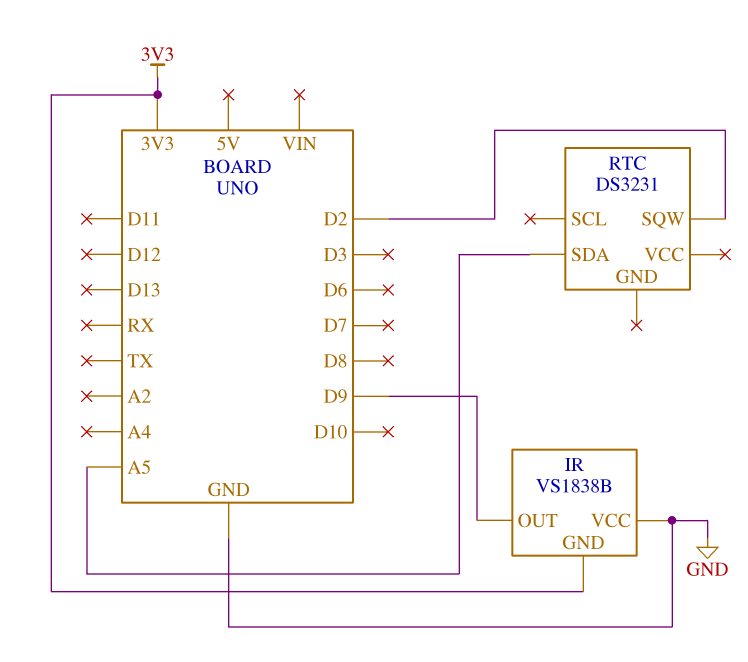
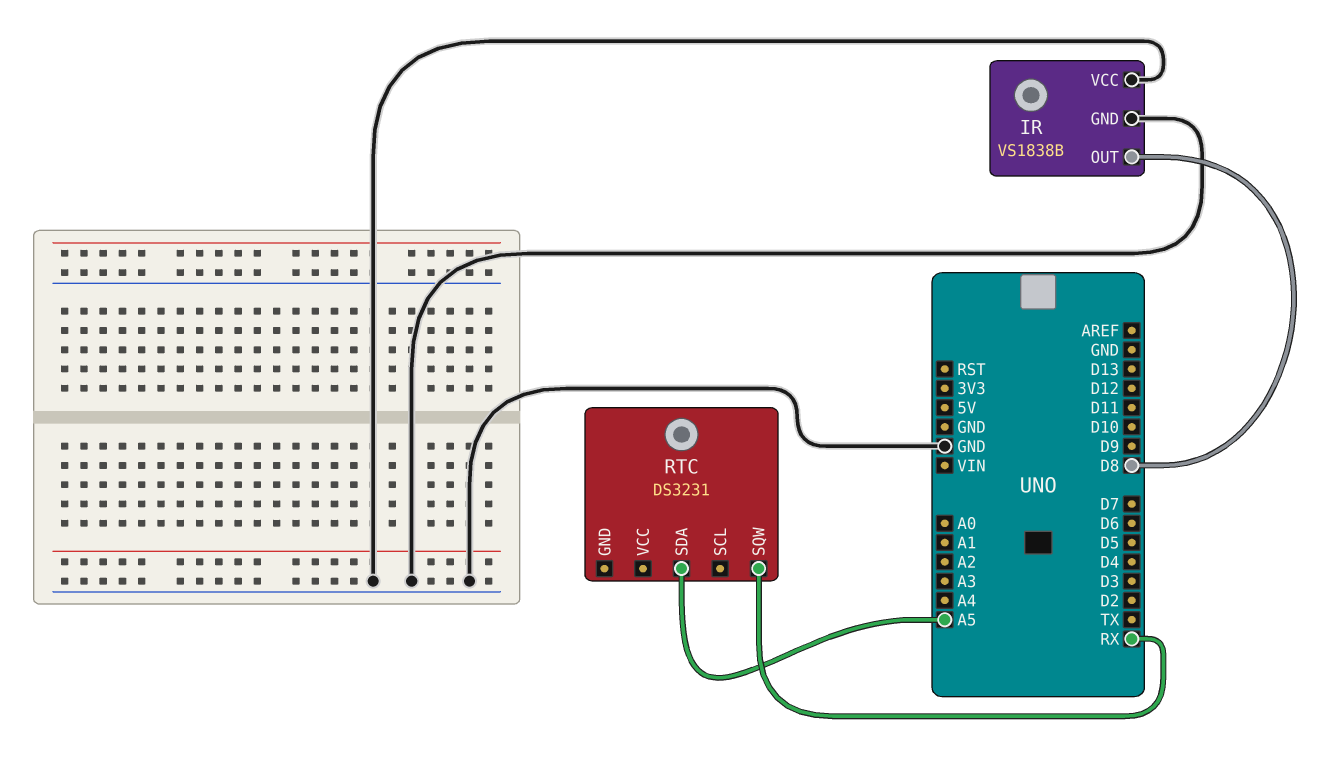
IR pin GND: 3V3 -> GND
IR pin OUT: D9 -> D8
RTC pin SQW: D2 -> RX

